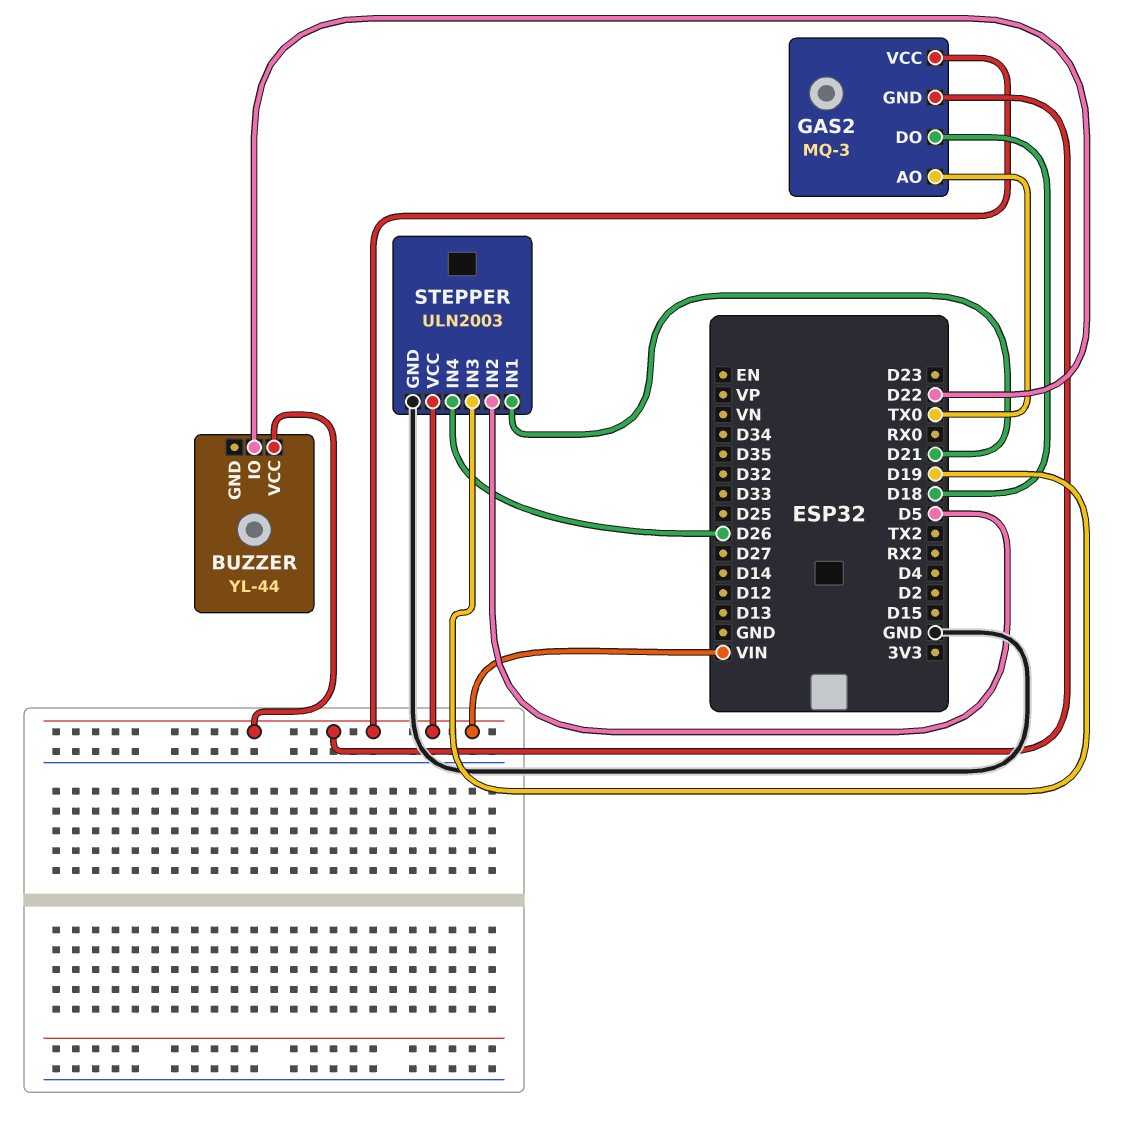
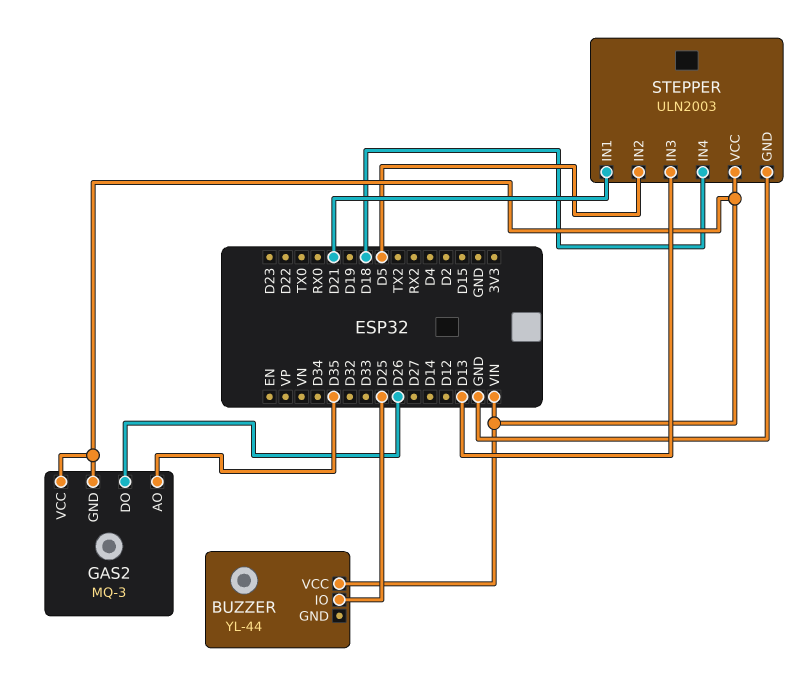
BUZZER pin IO: D22 -> D25
GAS2 pin AO: TX0 -> D35
GAS2 pin DO: D18 -> D26
STEPPER pin IN3: D19 -> D13
STEPPER pin IN4: D26 -> D18

